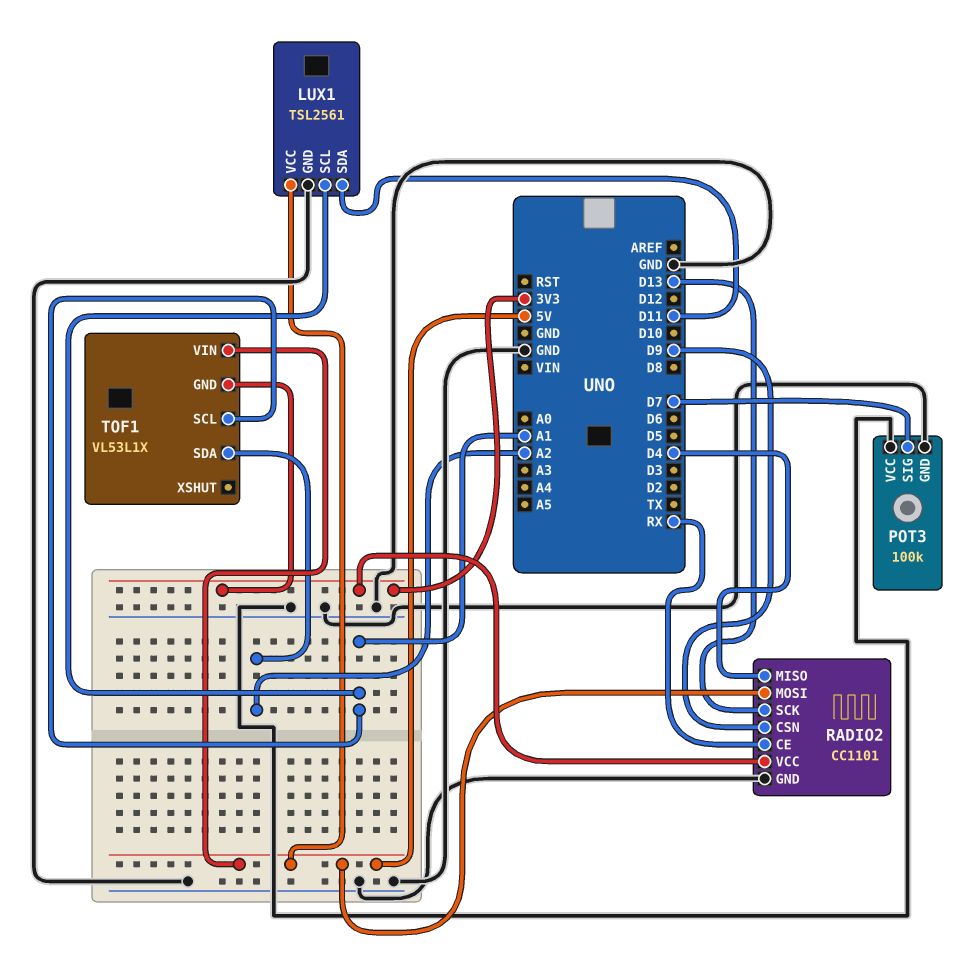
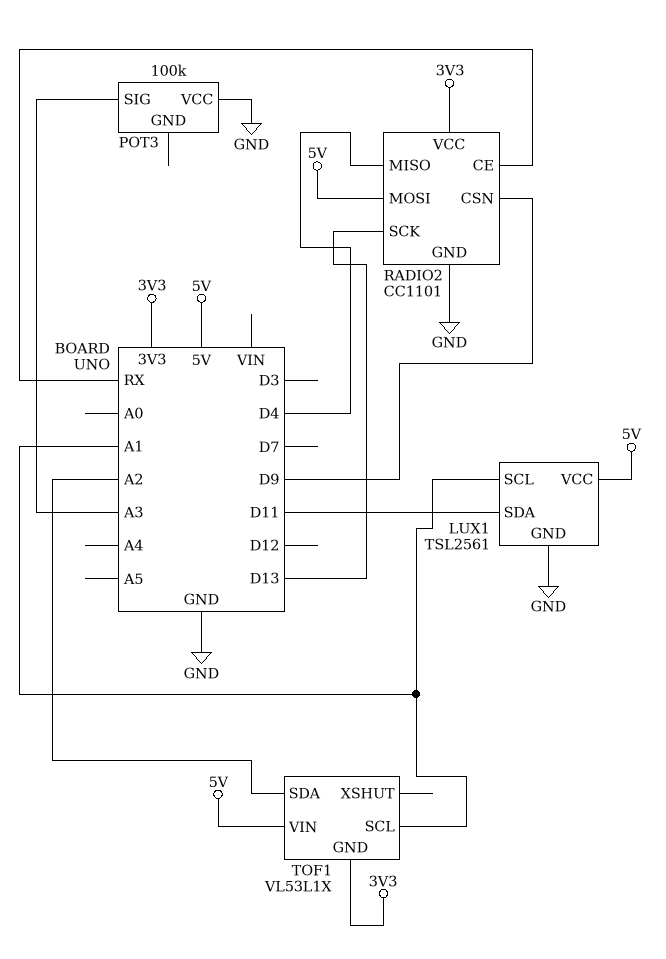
POT3 pin GND: GND -> none
POT3 pin SIG: D7 -> A3

